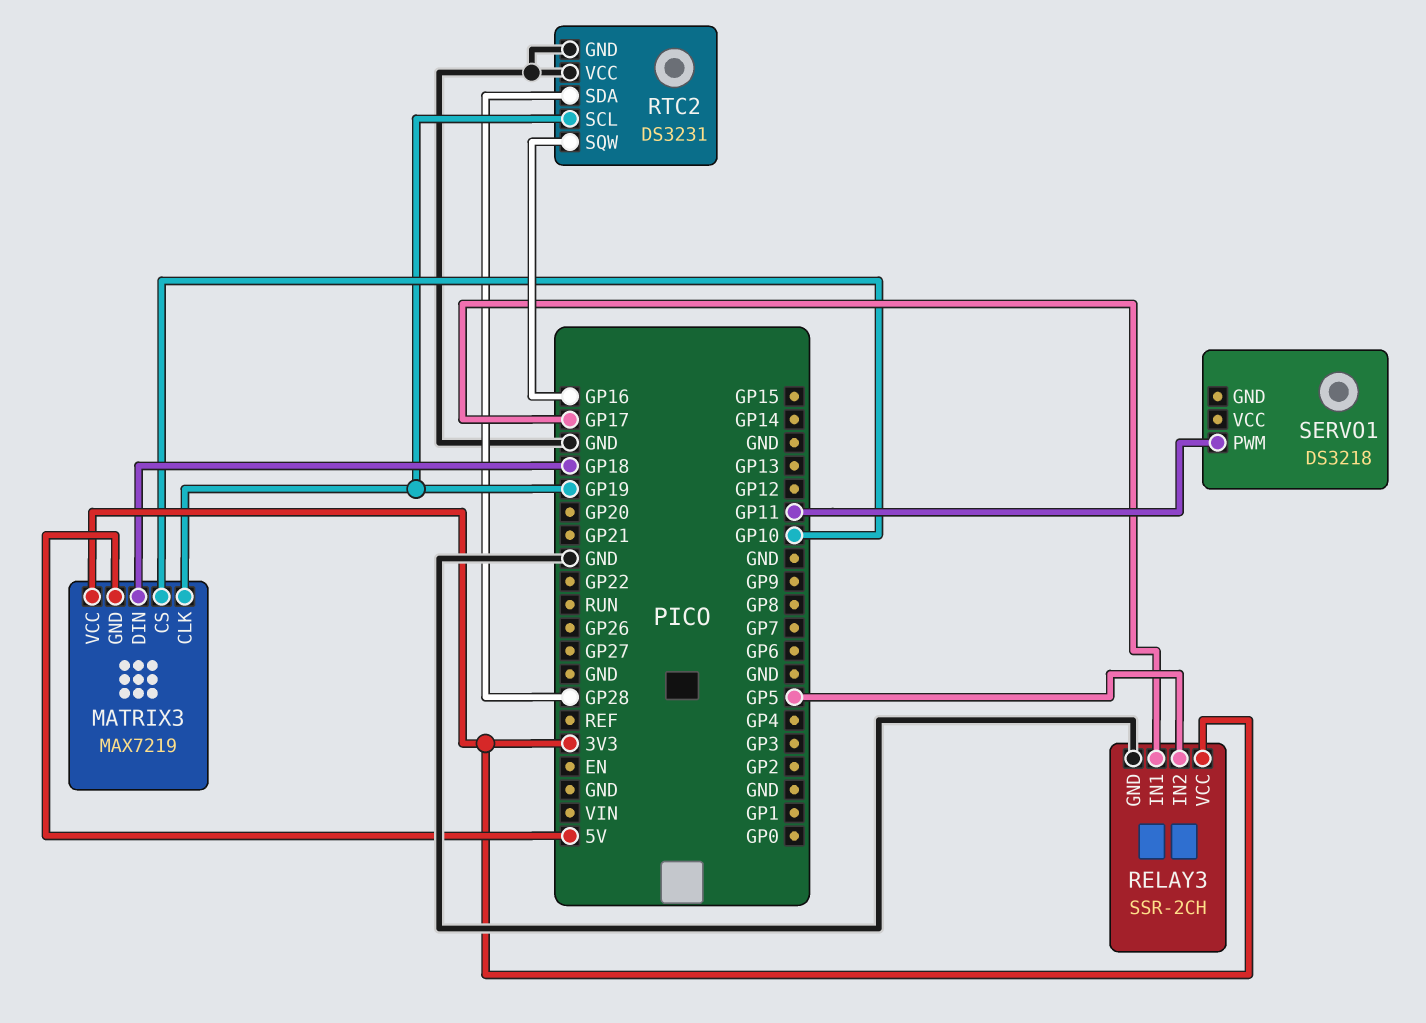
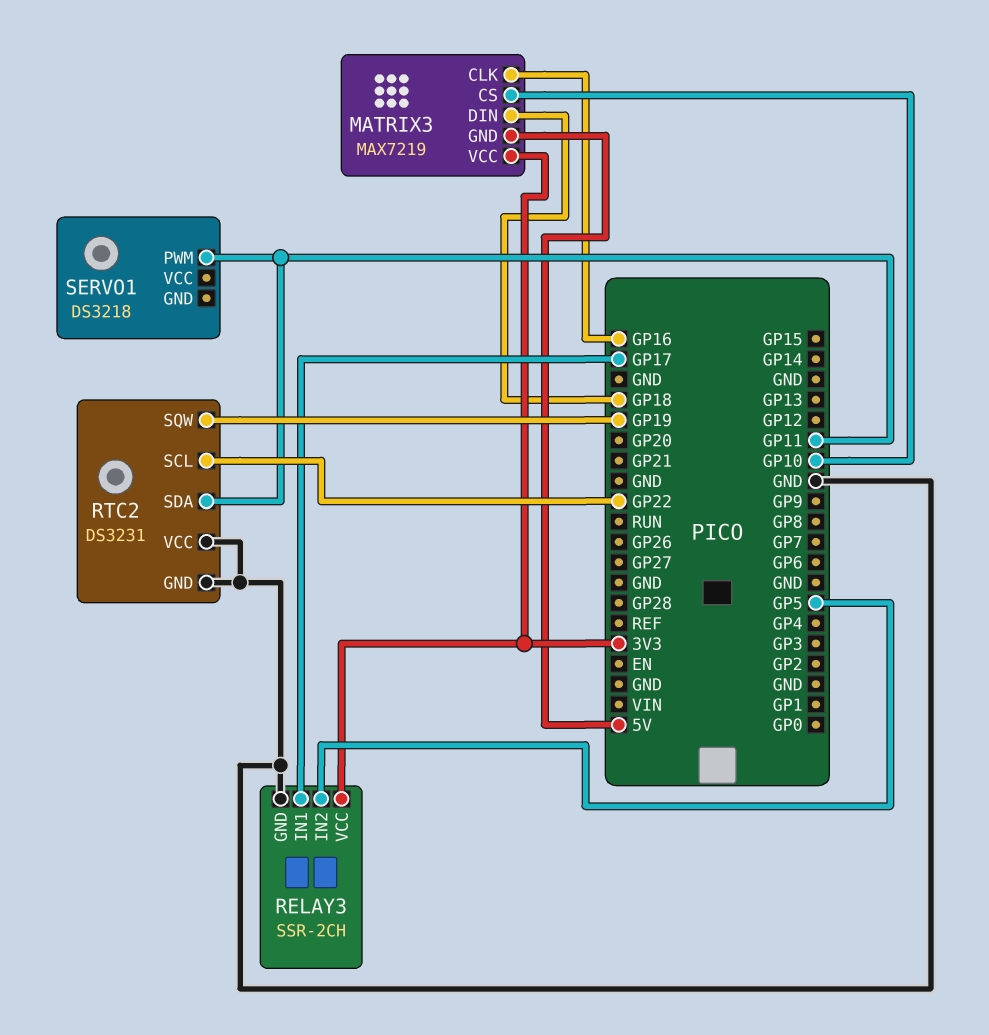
MATRIX3 pin CLK: GP19 -> GP16
RTC2 pin SCL: GP19 -> GP22
RTC2 pin SDA: GP28 -> GP11
RTC2 pin SQW: GP16 -> GP19

